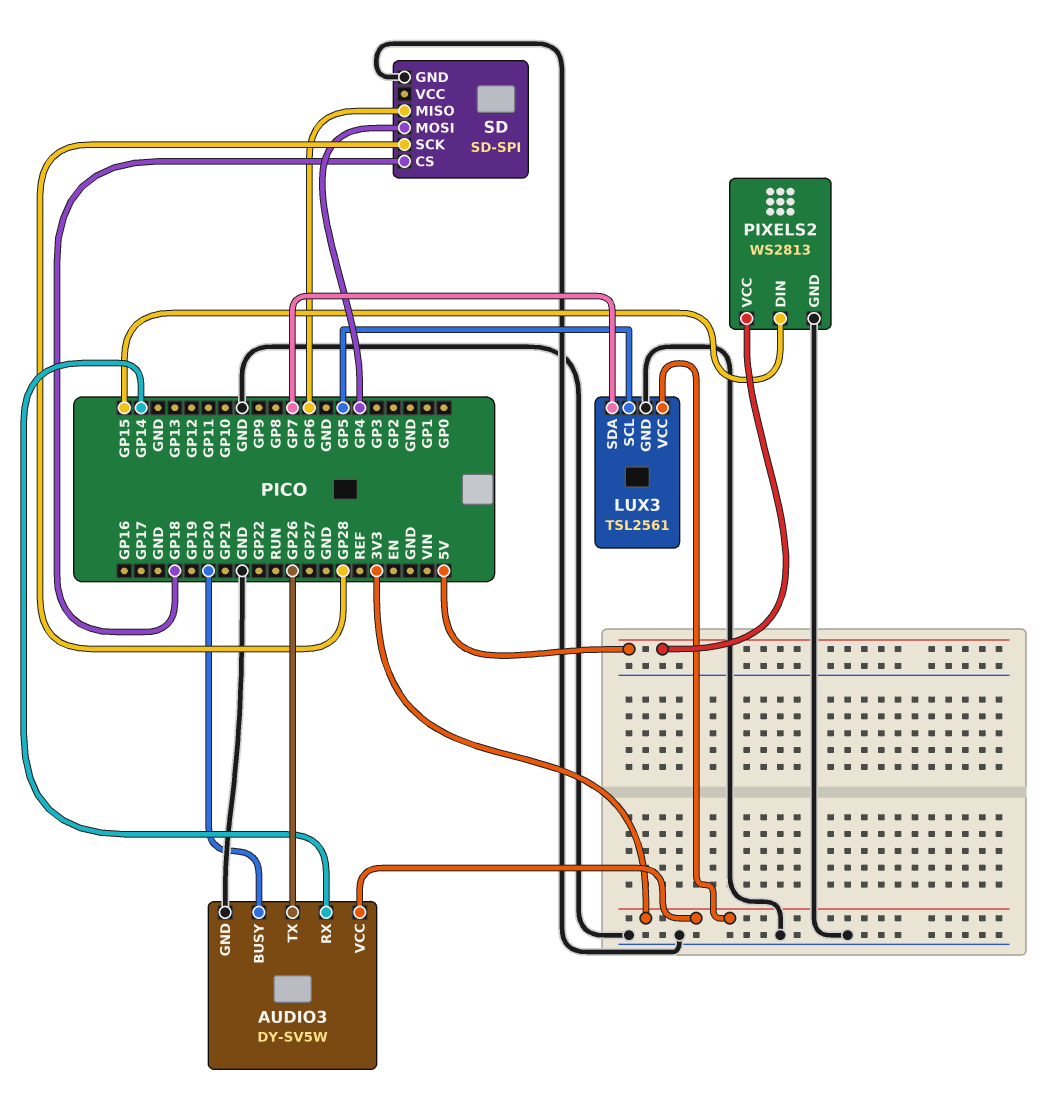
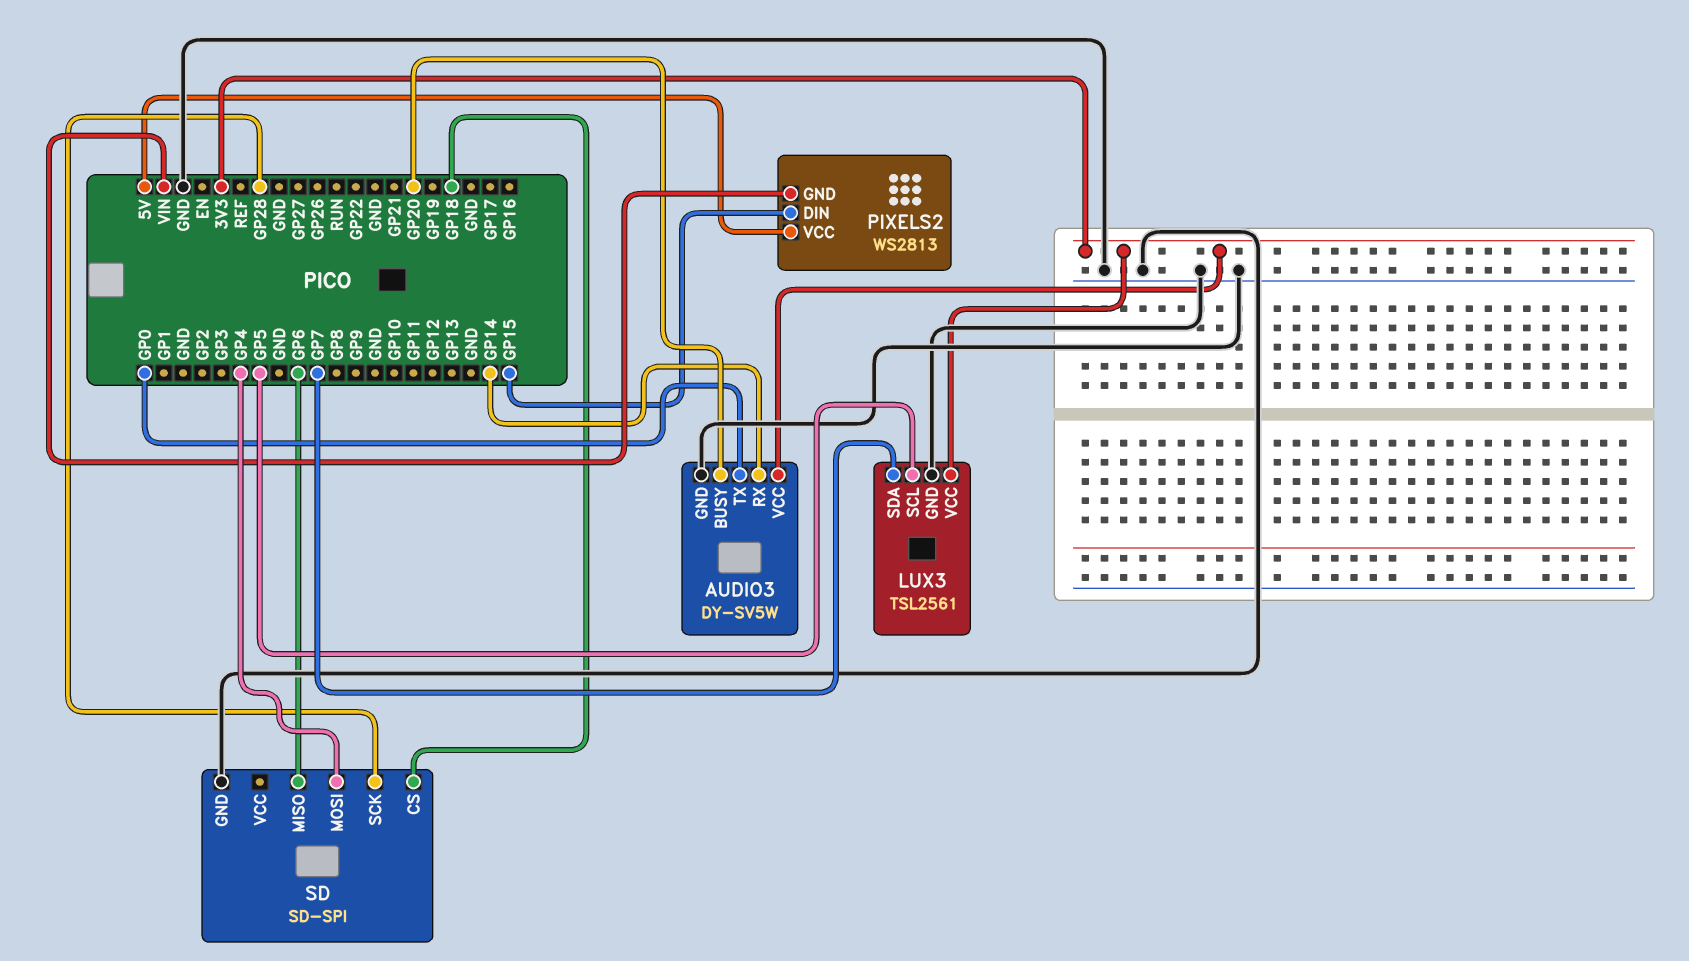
AUDIO3 pin TX: GP26 -> GP0
PIXELS2 pin GND: GND -> VIN

